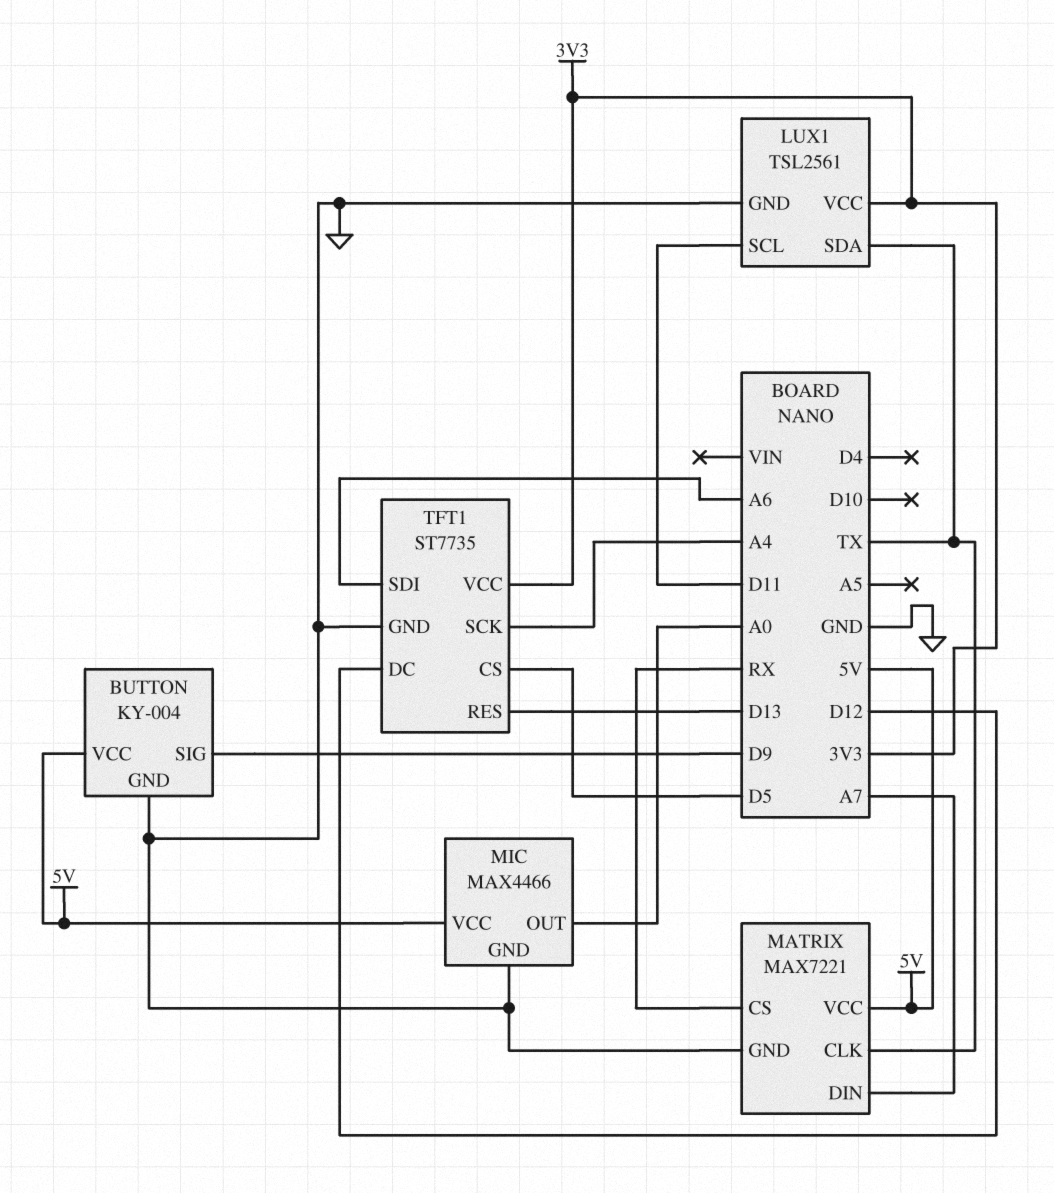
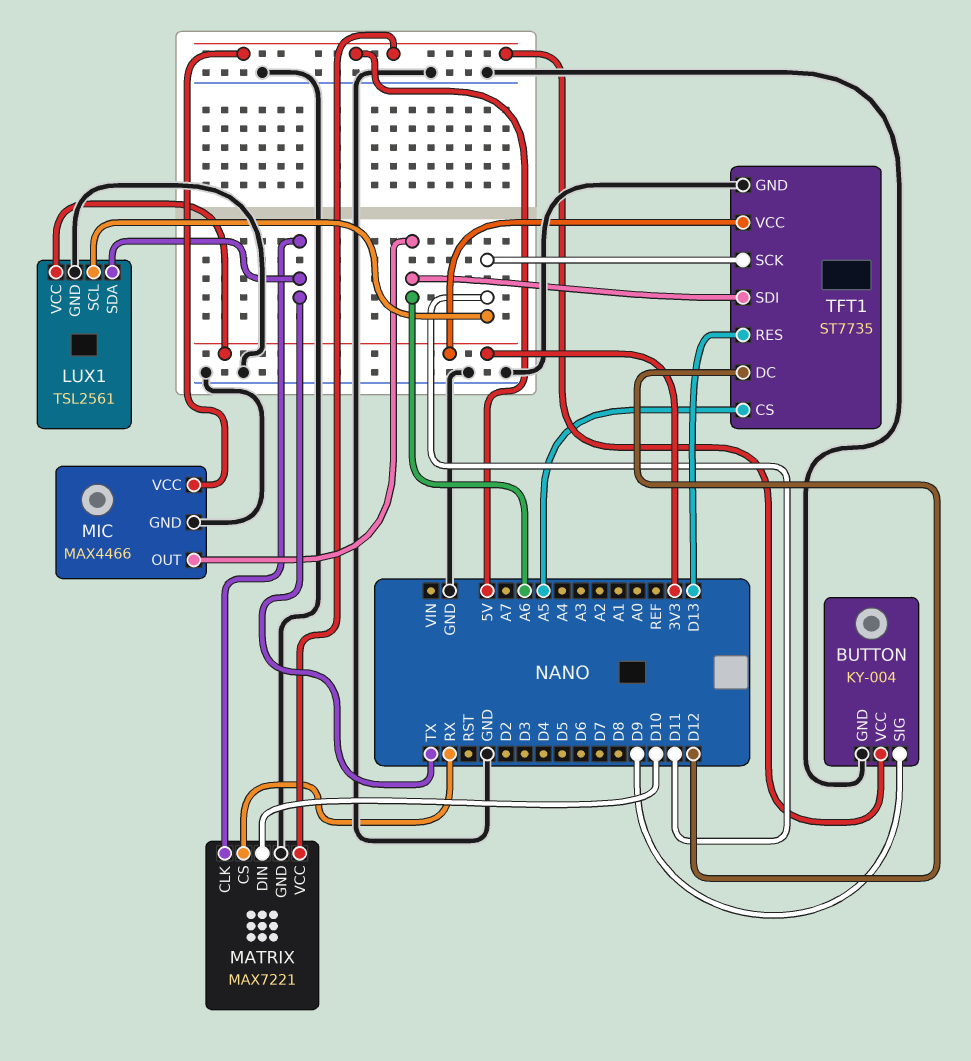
MATRIX pin DIN: A7 -> D10
MIC pin OUT: A0 -> A6
TFT1 pin CS: D5 -> A5
TFT1 pin SCK: A4 -> D11

